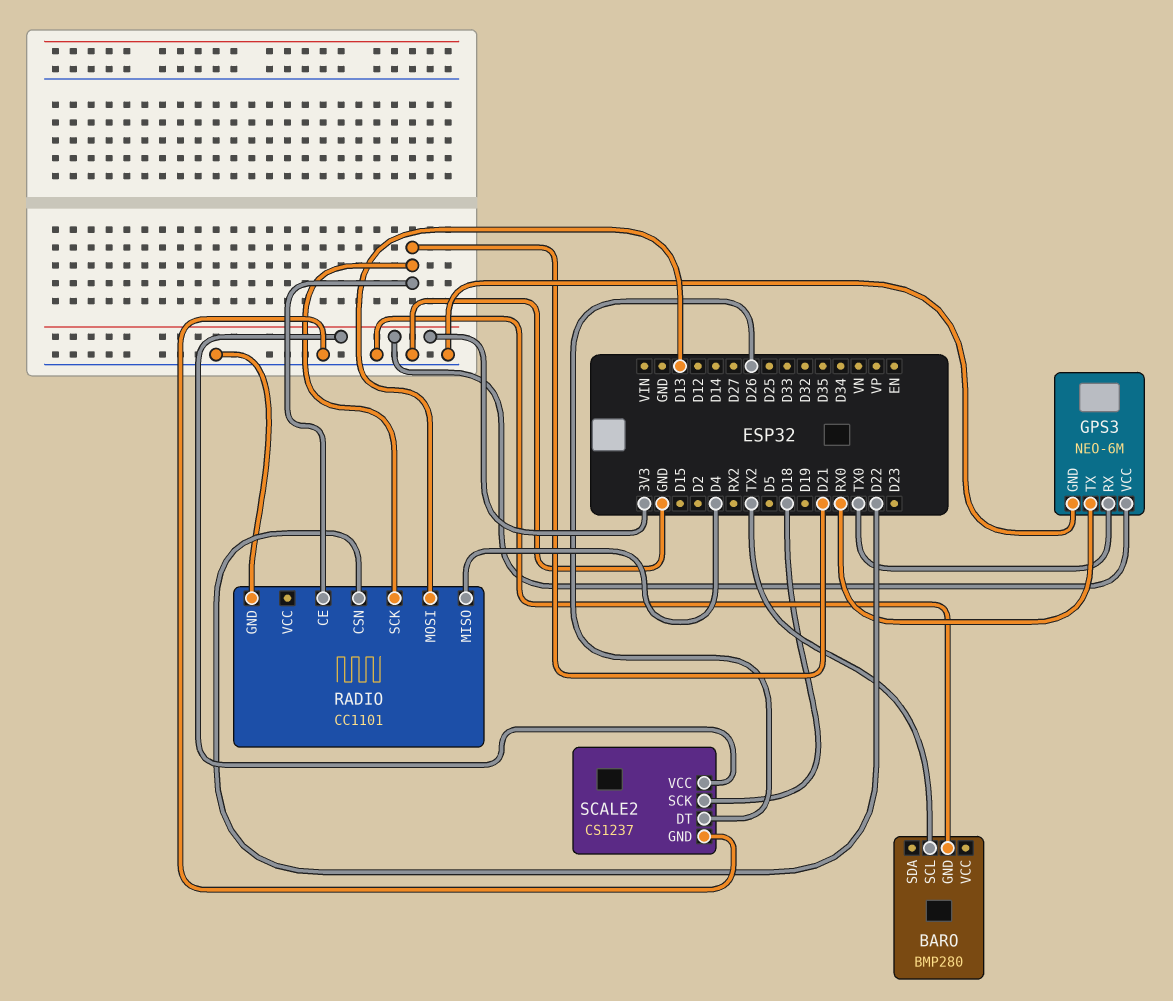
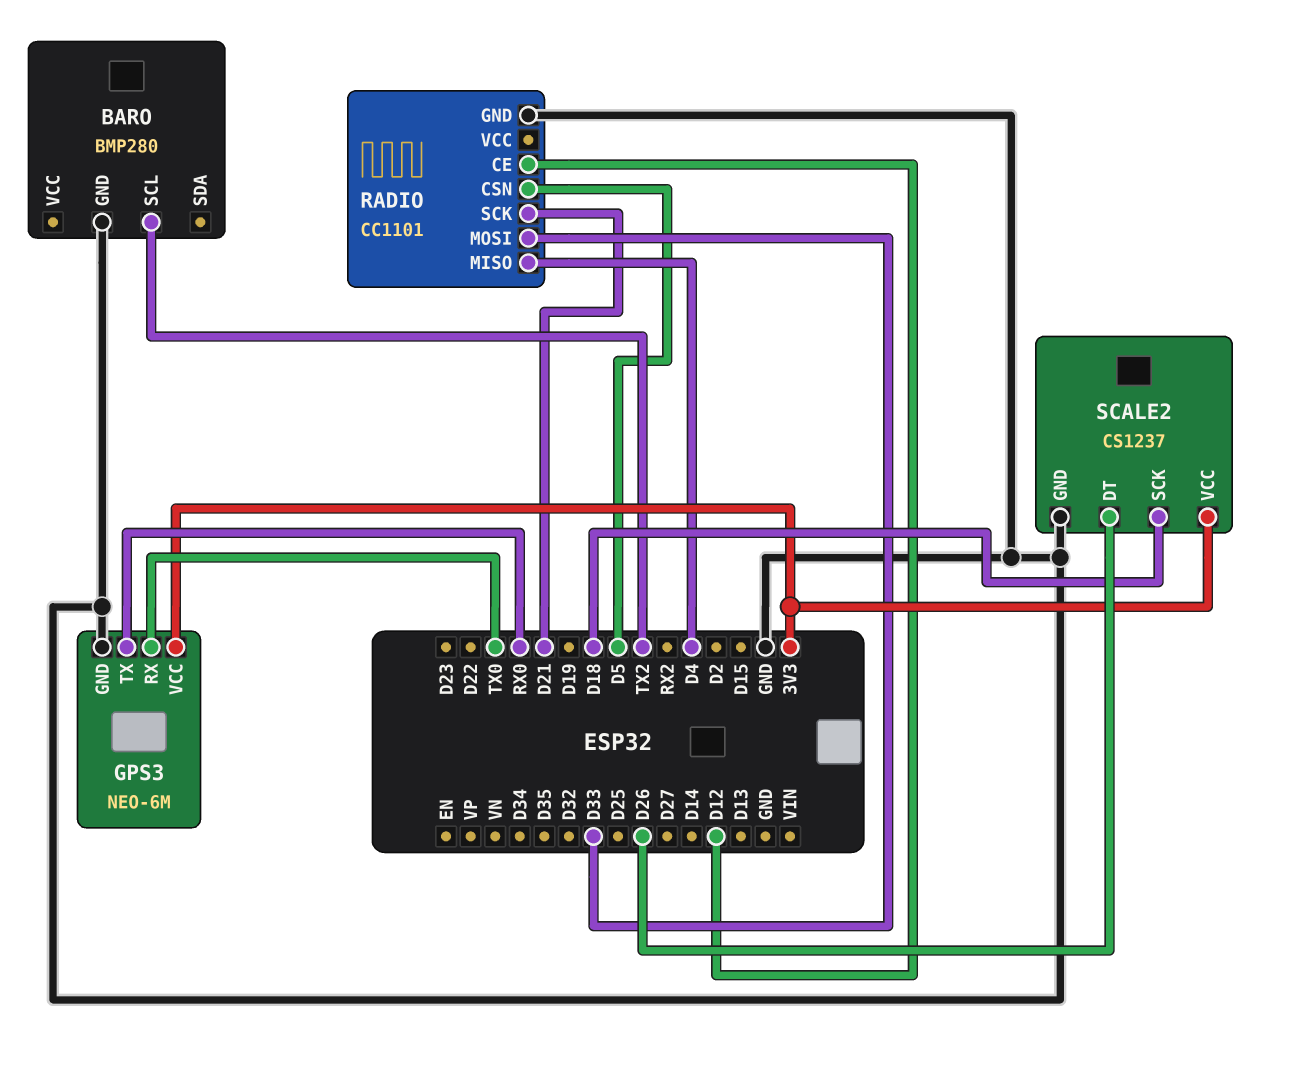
RADIO pin CE: D21 -> D12
RADIO pin CSN: D22 -> D5
RADIO pin MOSI: D13 -> D33

